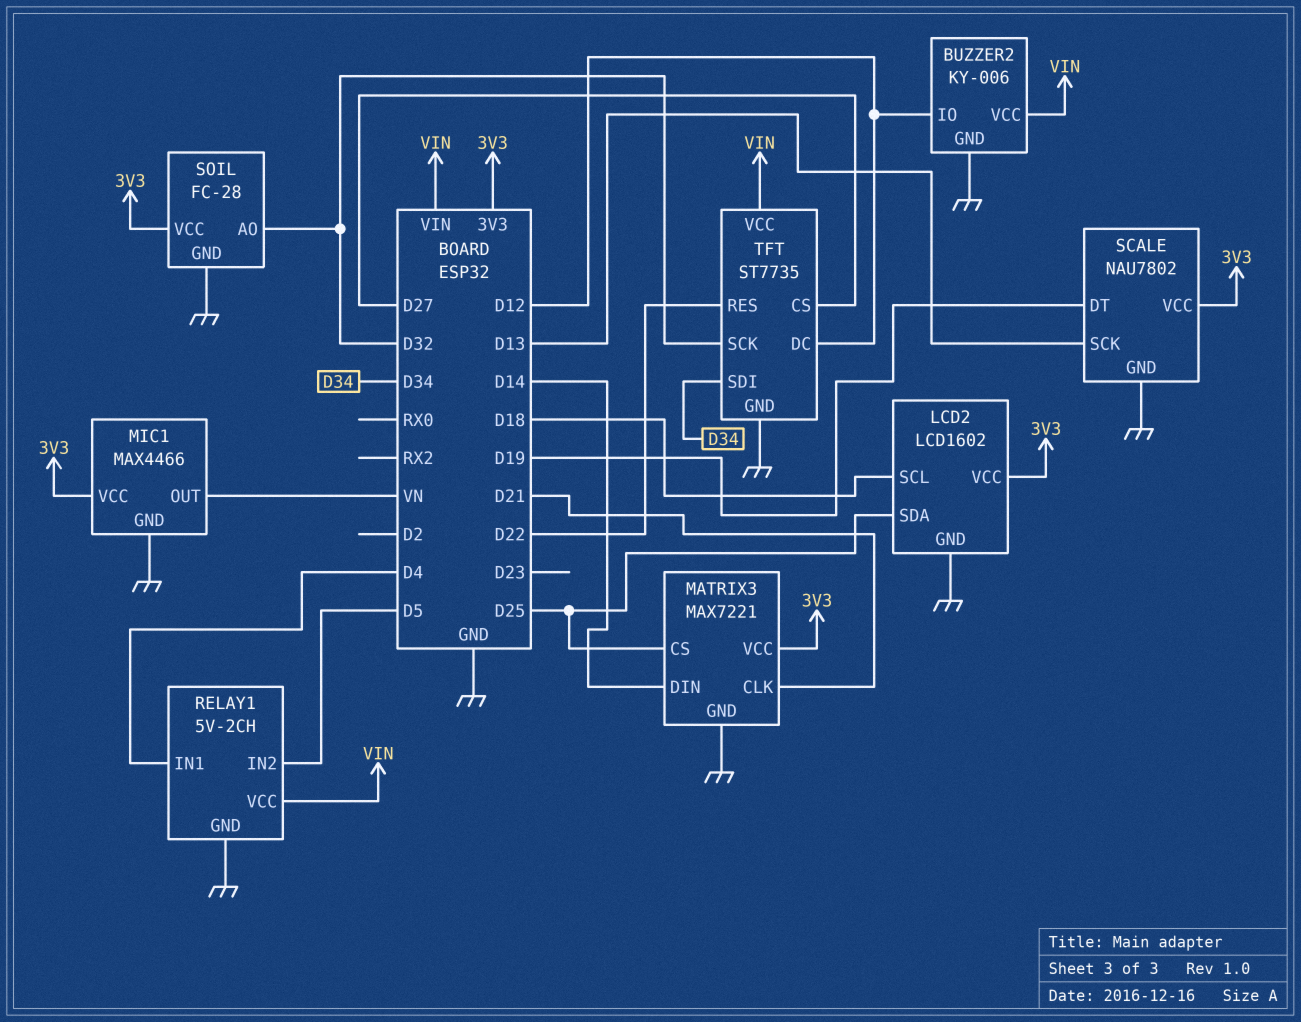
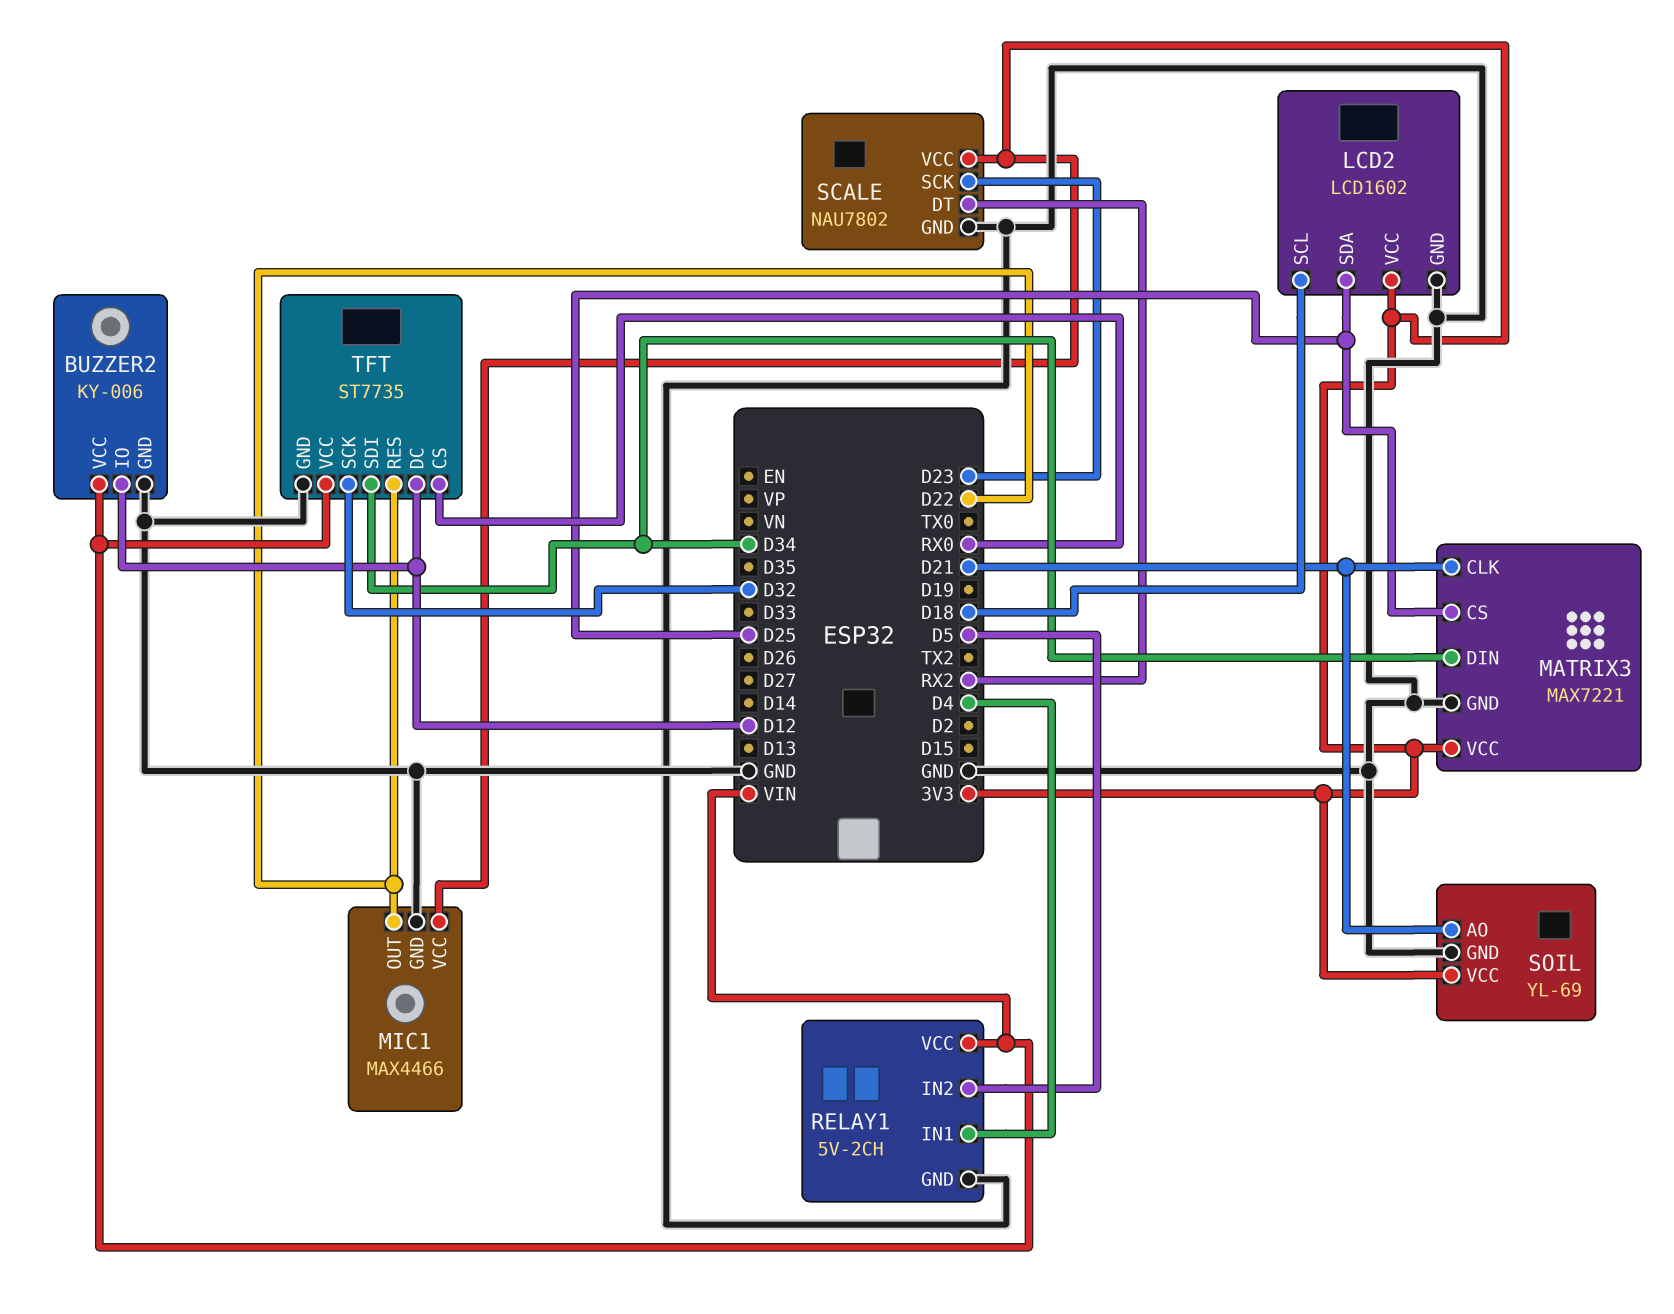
MATRIX3 pin DIN: D14 -> D34
MIC1 pin OUT: VN -> D22
SCALE pin DT: D19 -> RX2
SCALE pin SCK: D13 -> D23
SOIL: FC-28 -> YL-69
SOIL pin AO: D32 -> D21
TFT pin CS: D27 -> RX0

